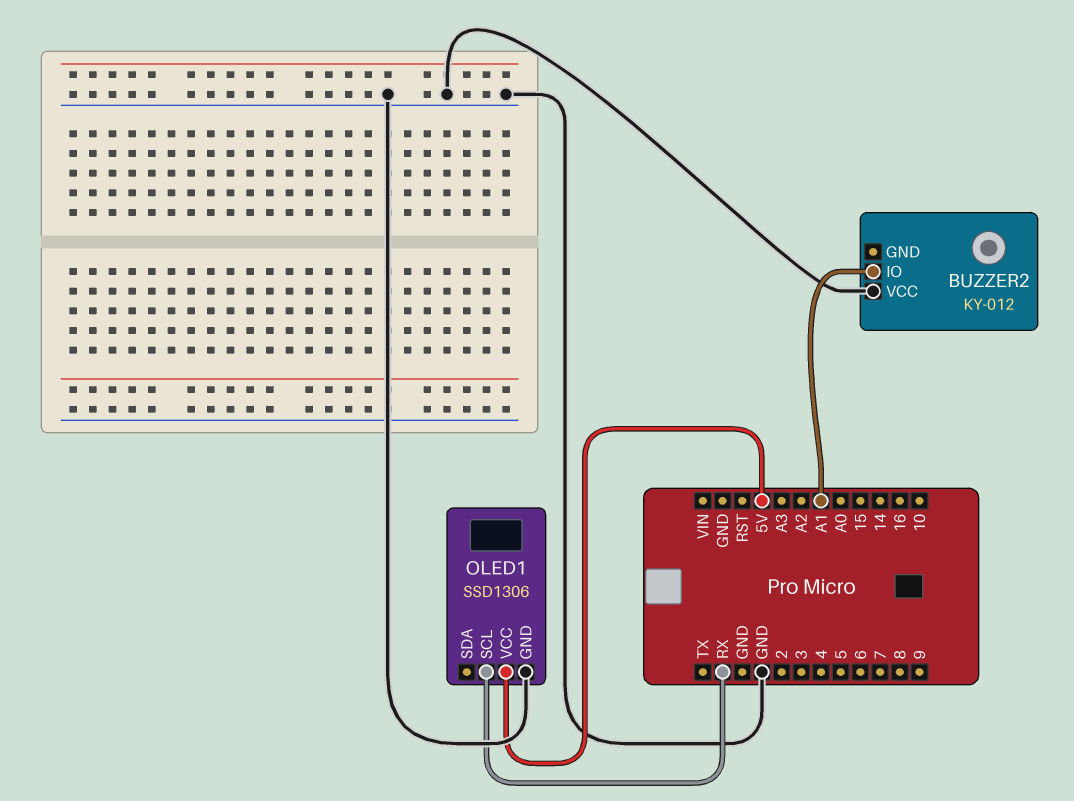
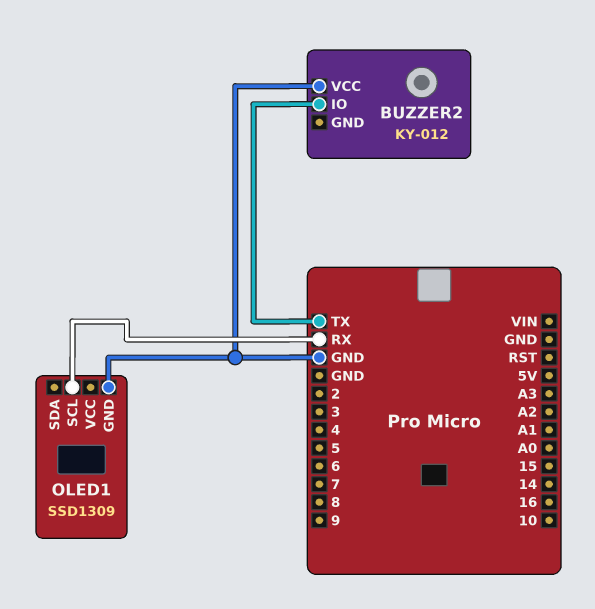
BUZZER2 pin IO: A1 -> TX
OLED1: SSD1306 -> SSD1309
OLED1 pin VCC: 5V -> none

